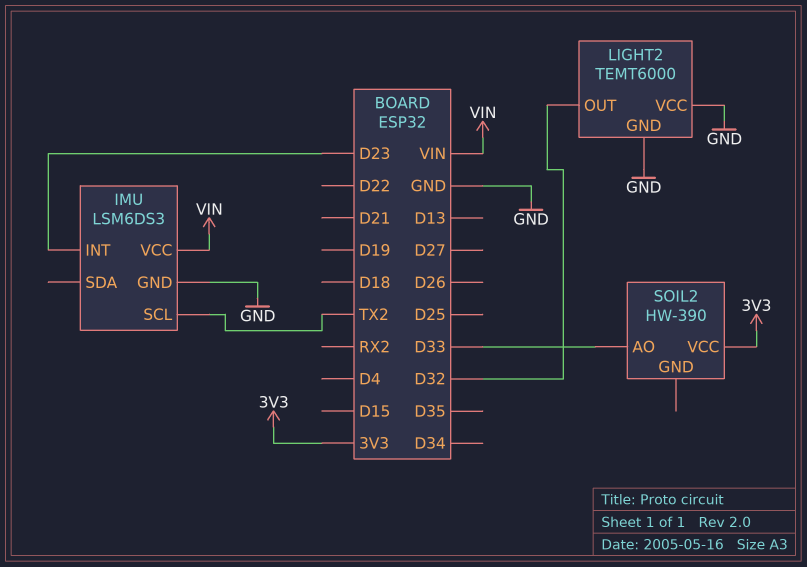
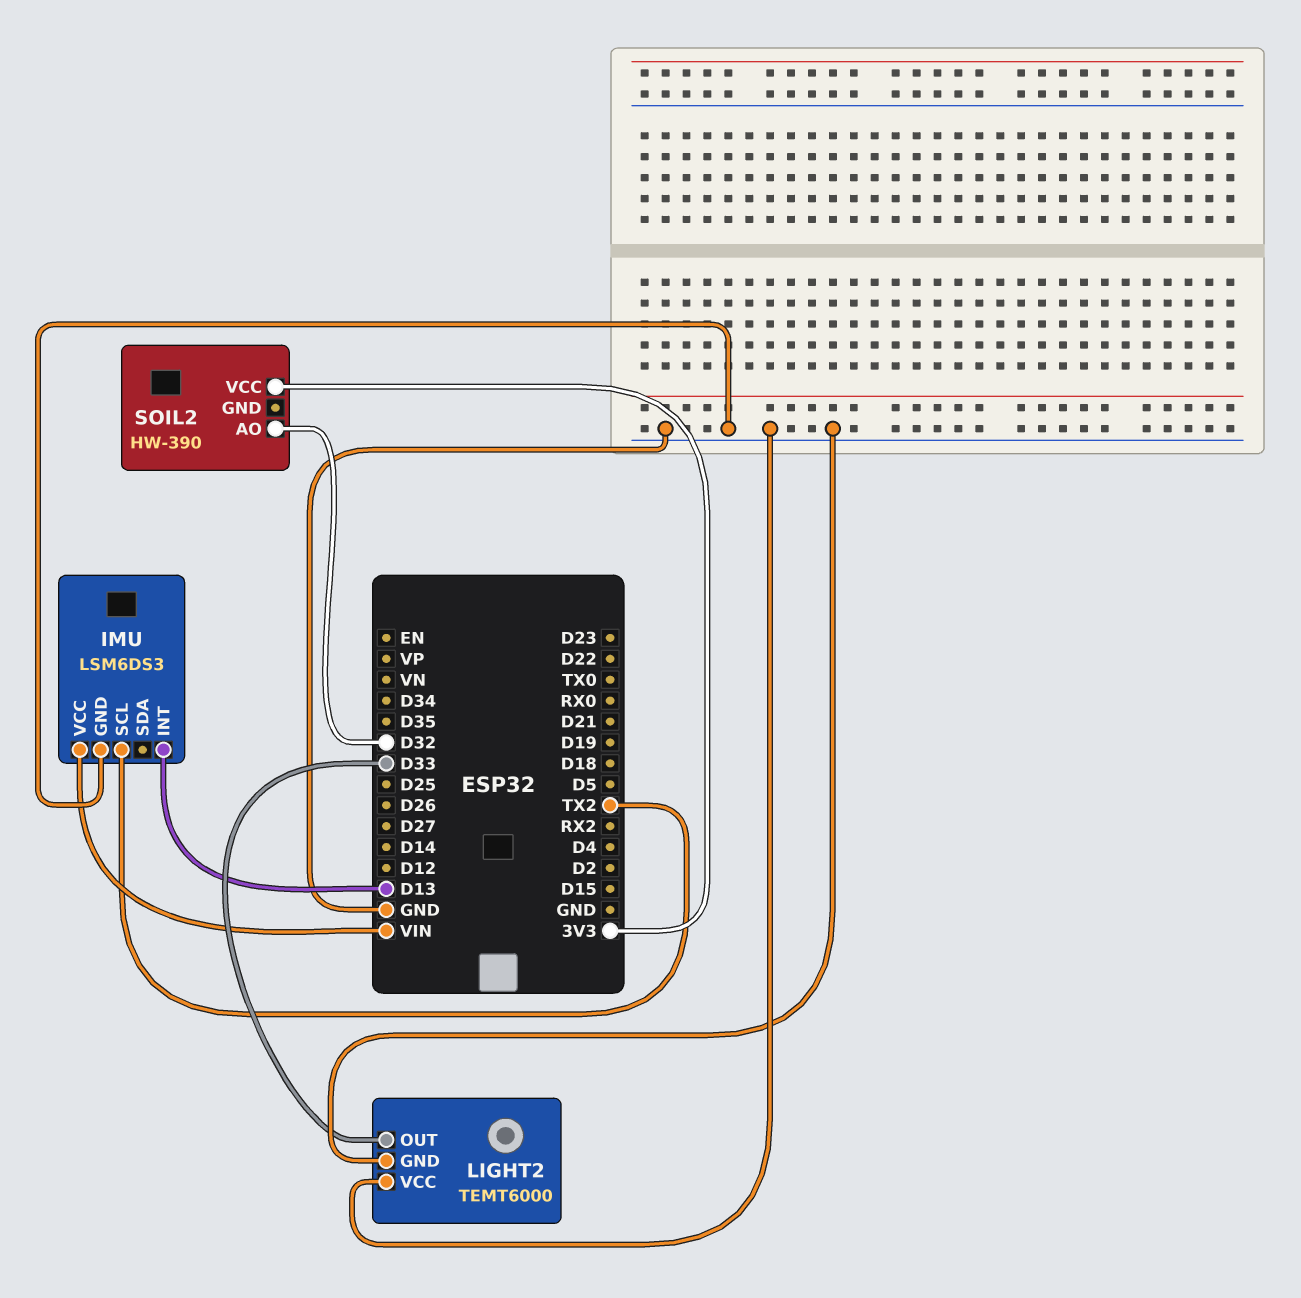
IMU pin INT: D23 -> D13
LIGHT2 pin OUT: D32 -> D33
SOIL2 pin AO: D33 -> D32

